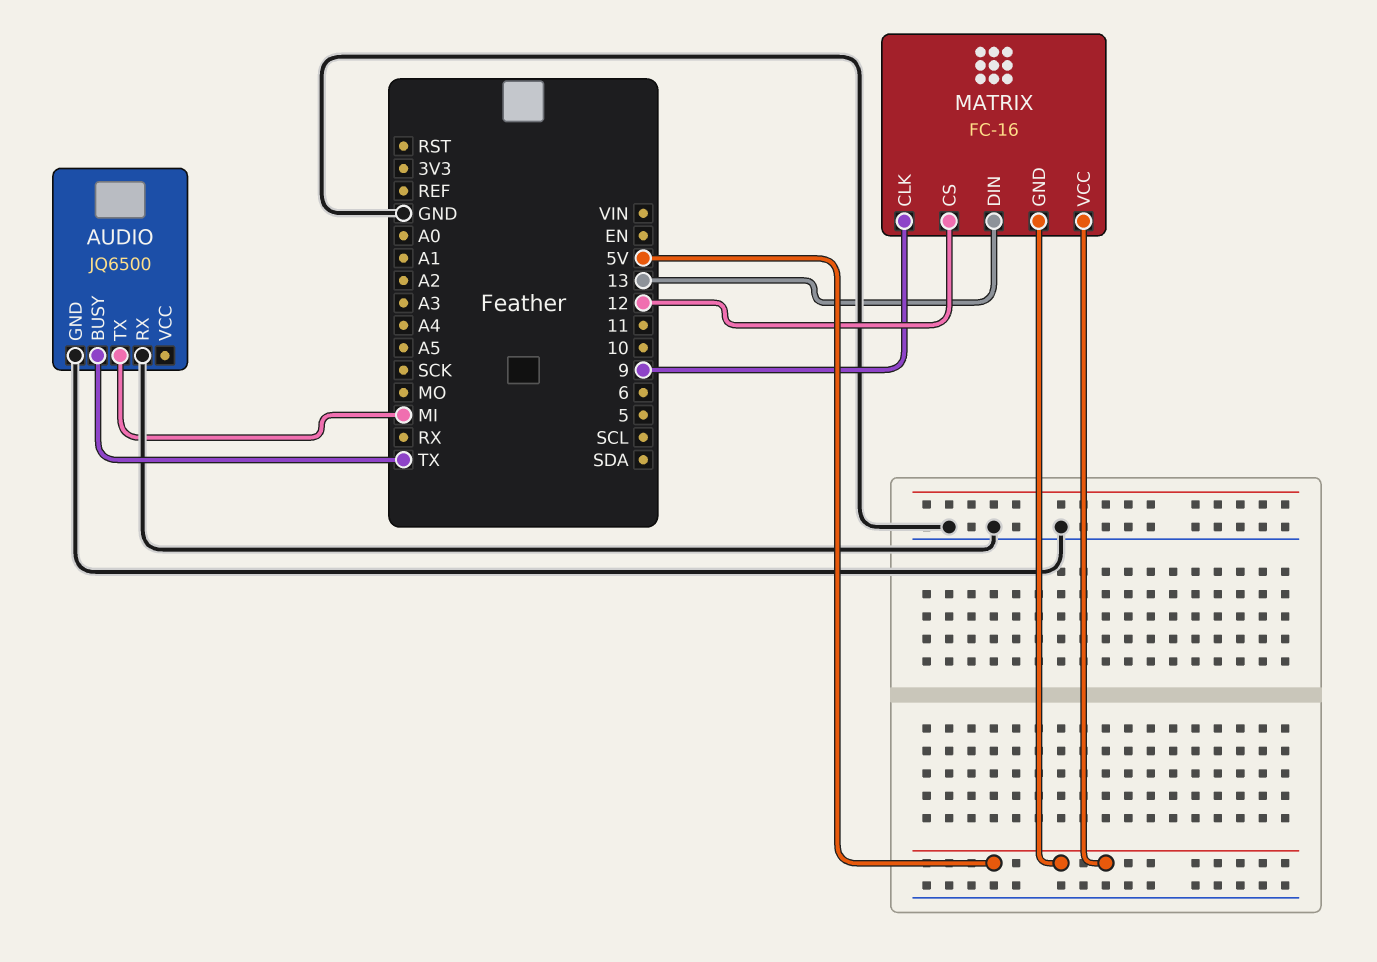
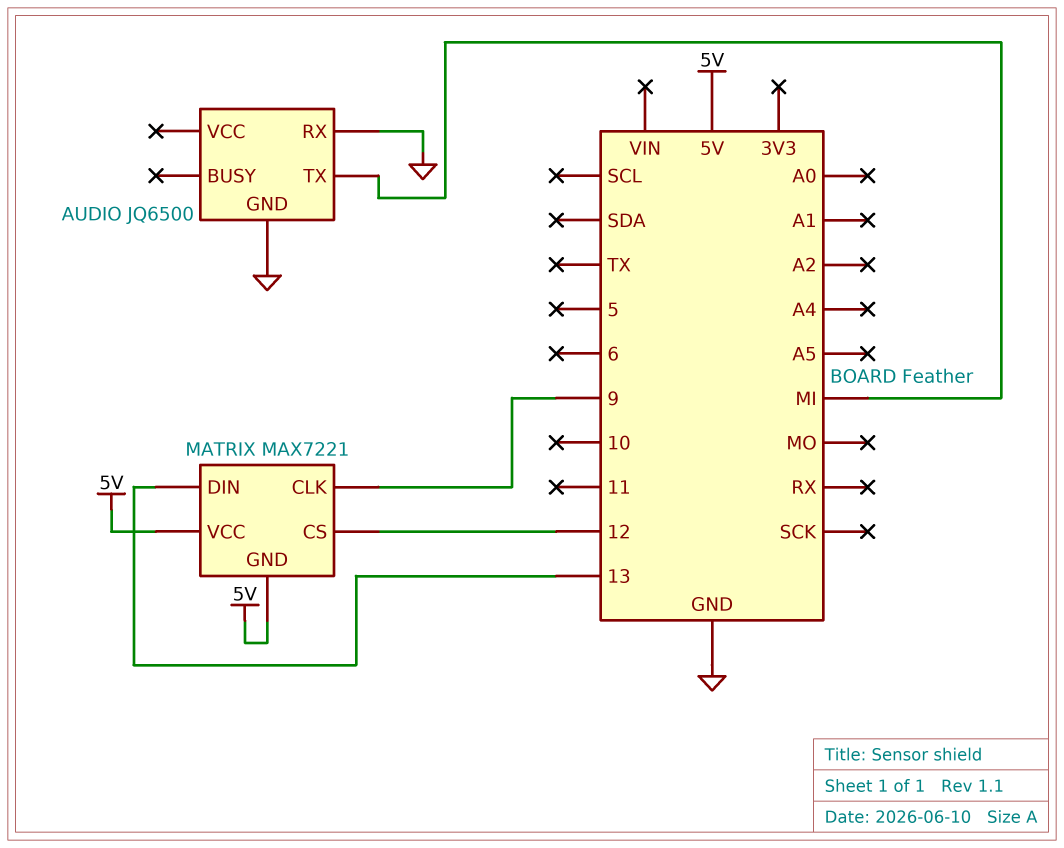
AUDIO pin BUSY: TX -> none
MATRIX: FC-16 -> MAX7221

